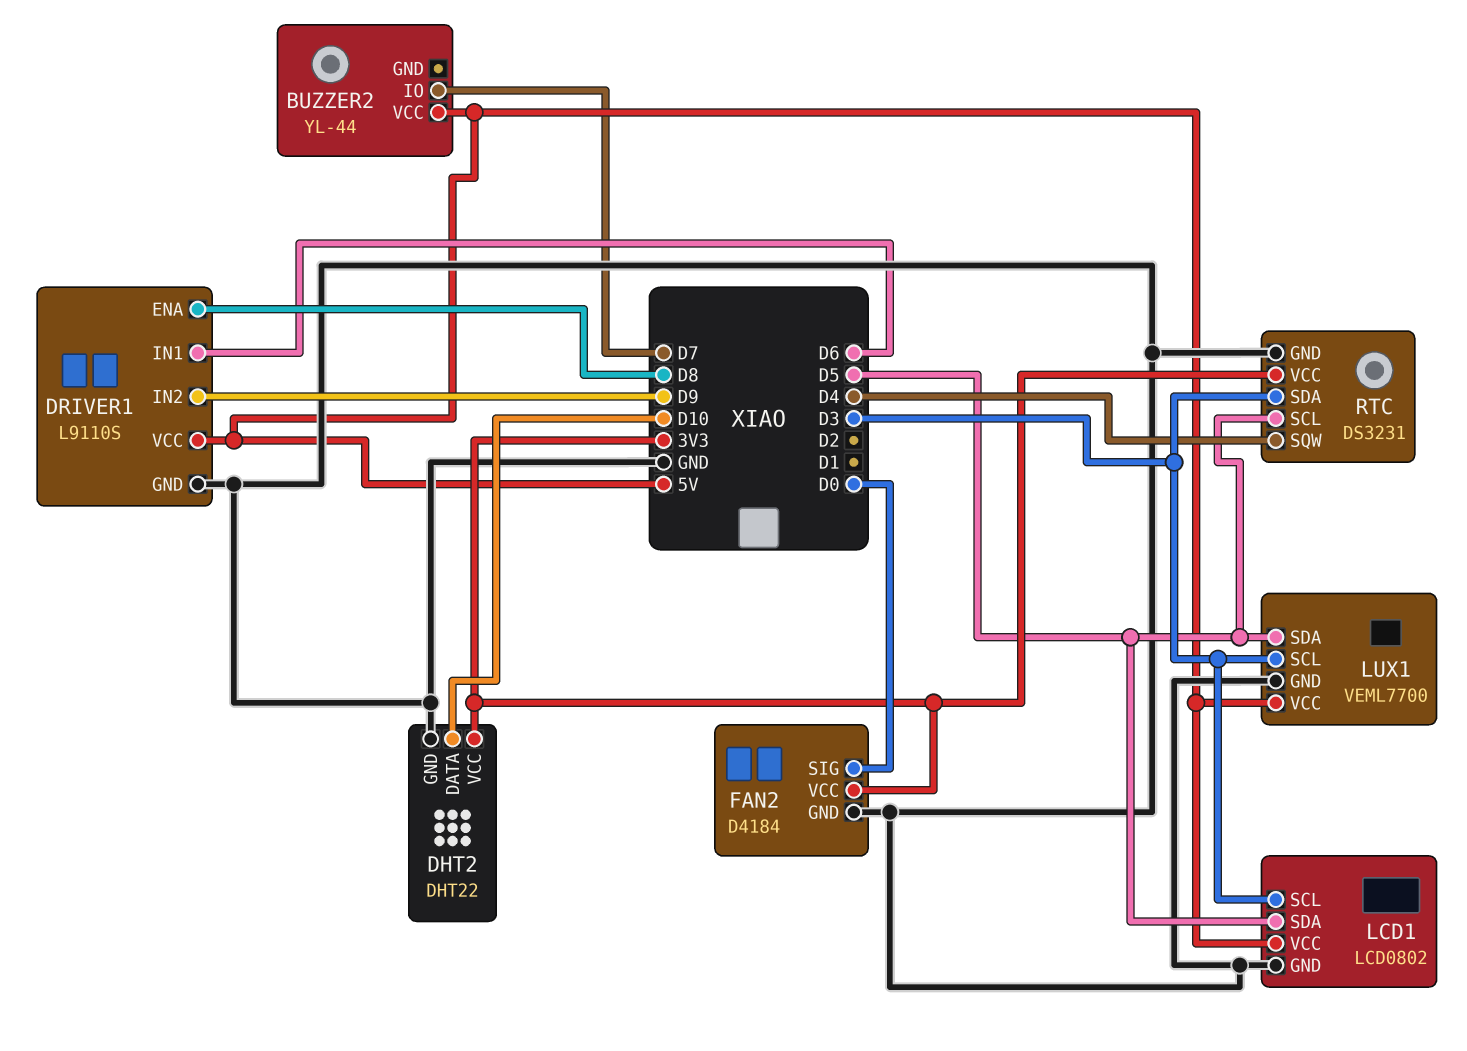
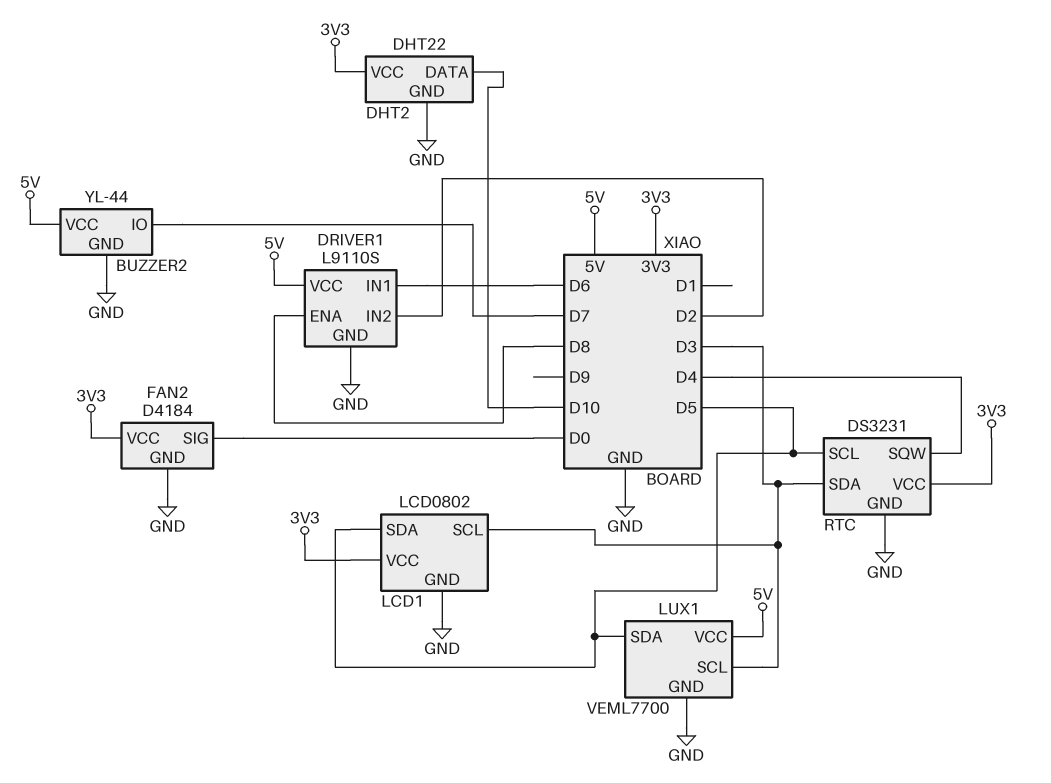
BUZZER2 pin GND: none -> GND
DRIVER1 pin IN2: D9 -> D2
LCD1 pin VCC: 5V -> 3V3

